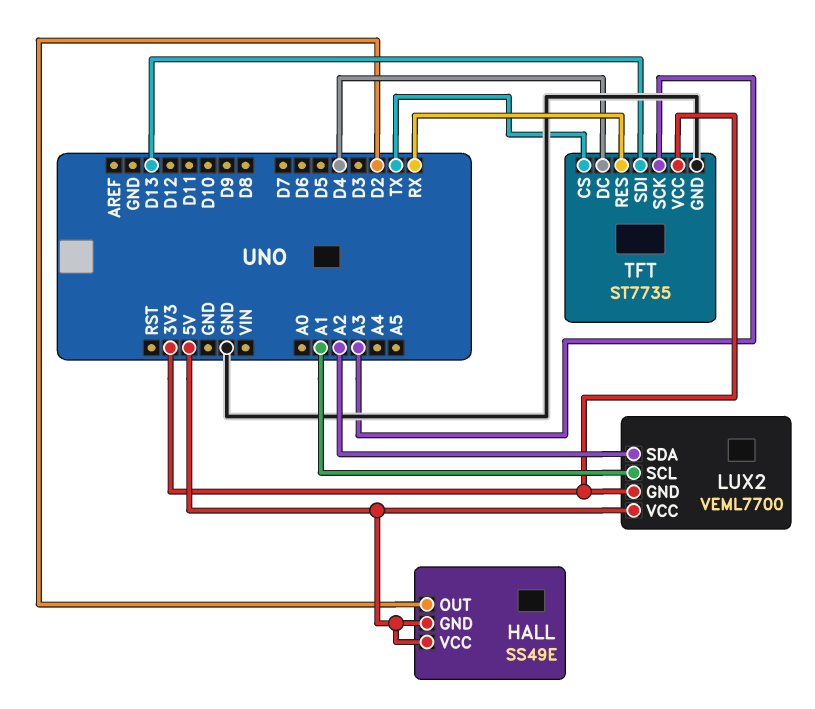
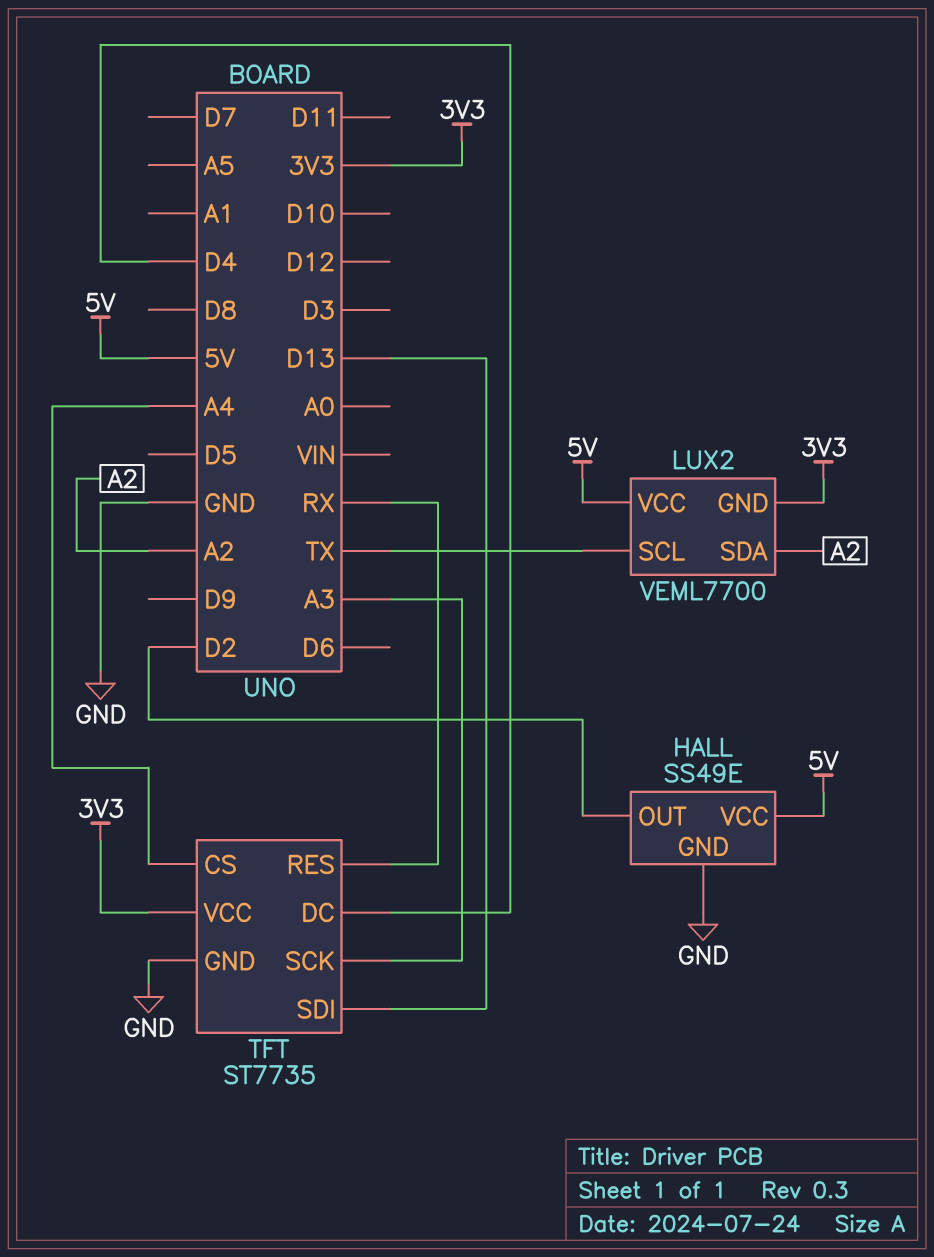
HALL pin GND: 5V -> GND
LUX2 pin SCL: A1 -> TX
TFT pin CS: TX -> A4

